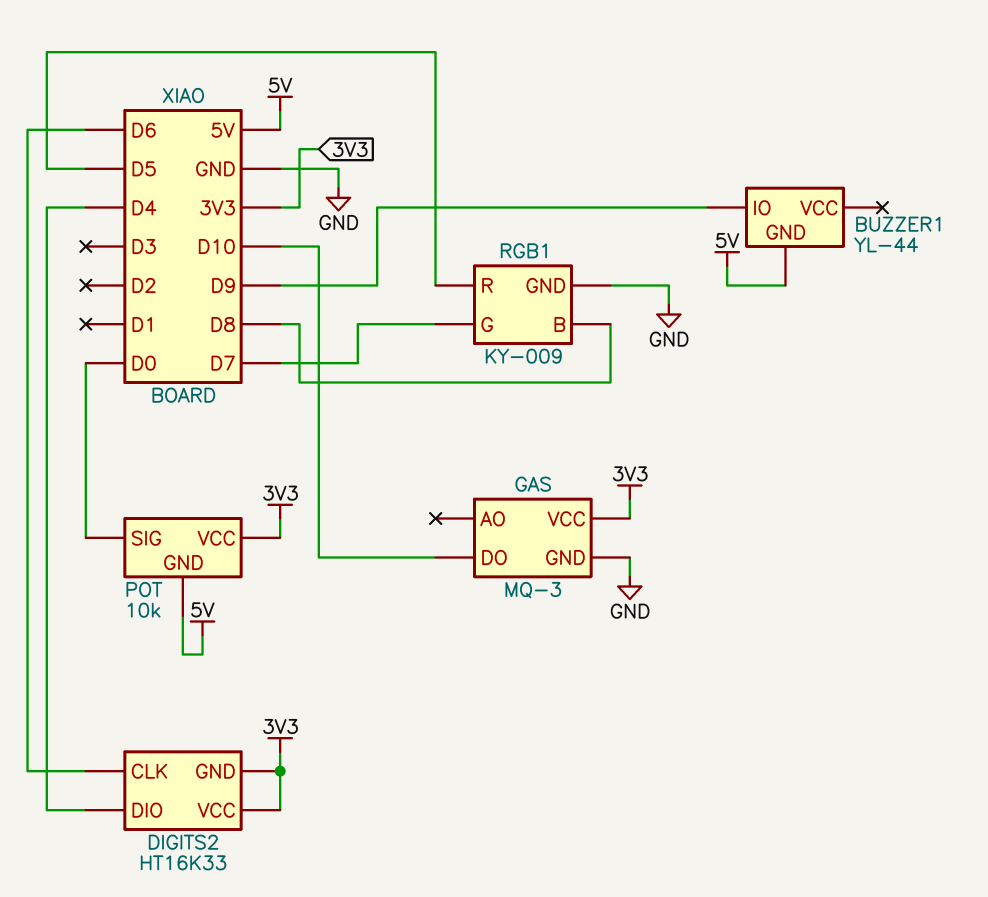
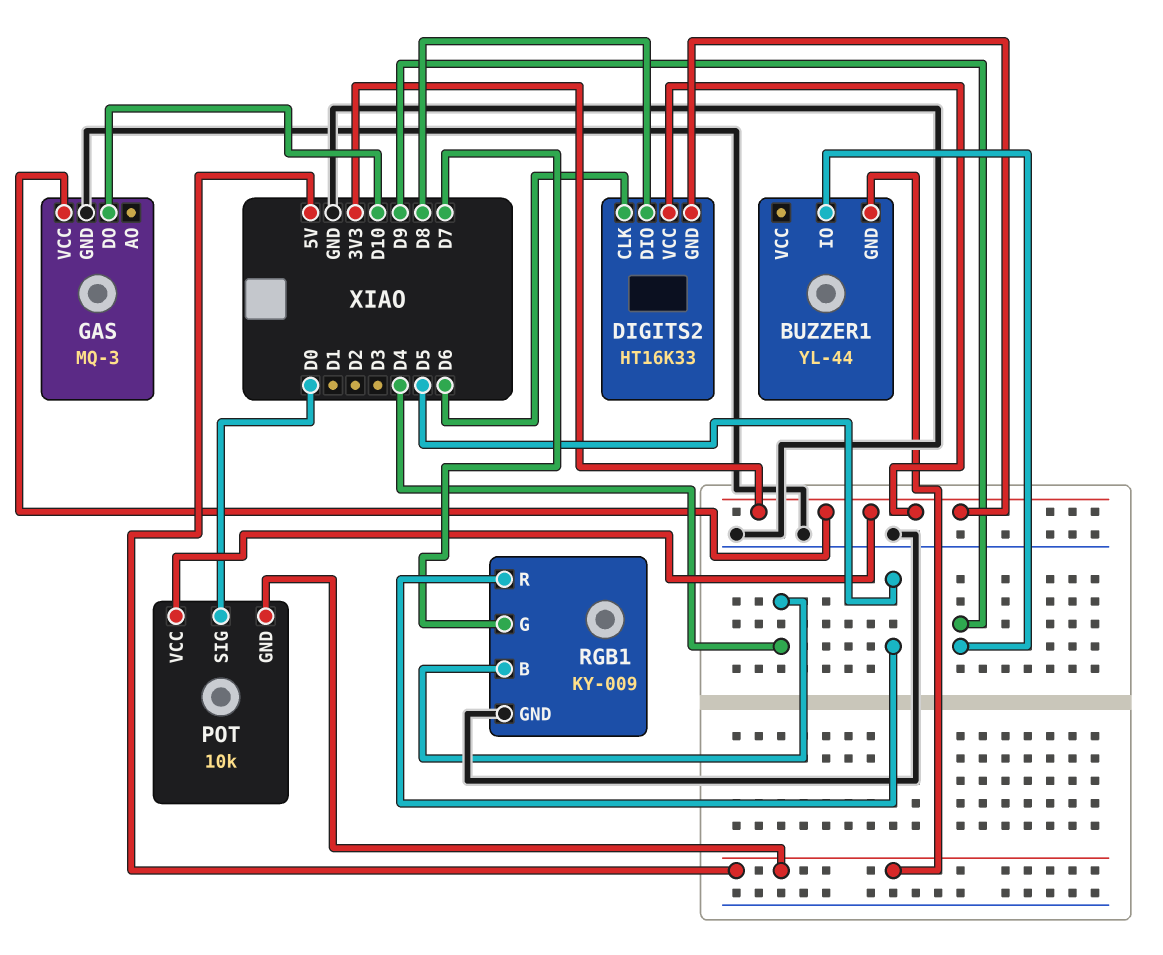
DIGITS2 pin DIO: D4 -> D8
RGB1 pin B: D8 -> D4

